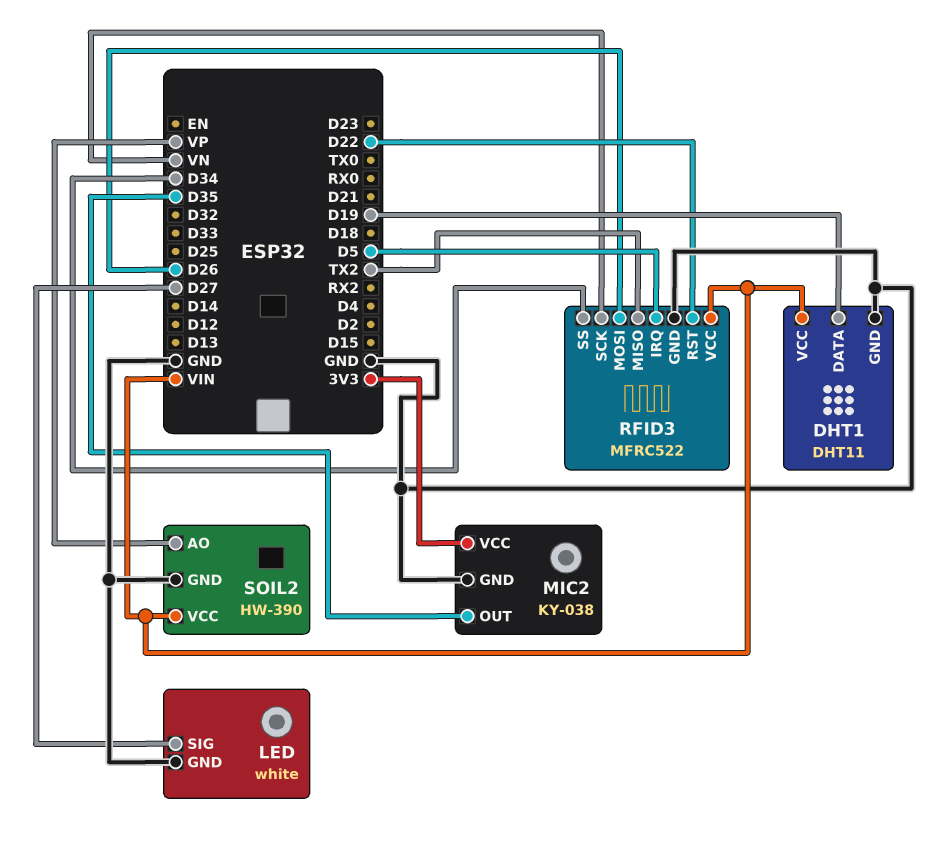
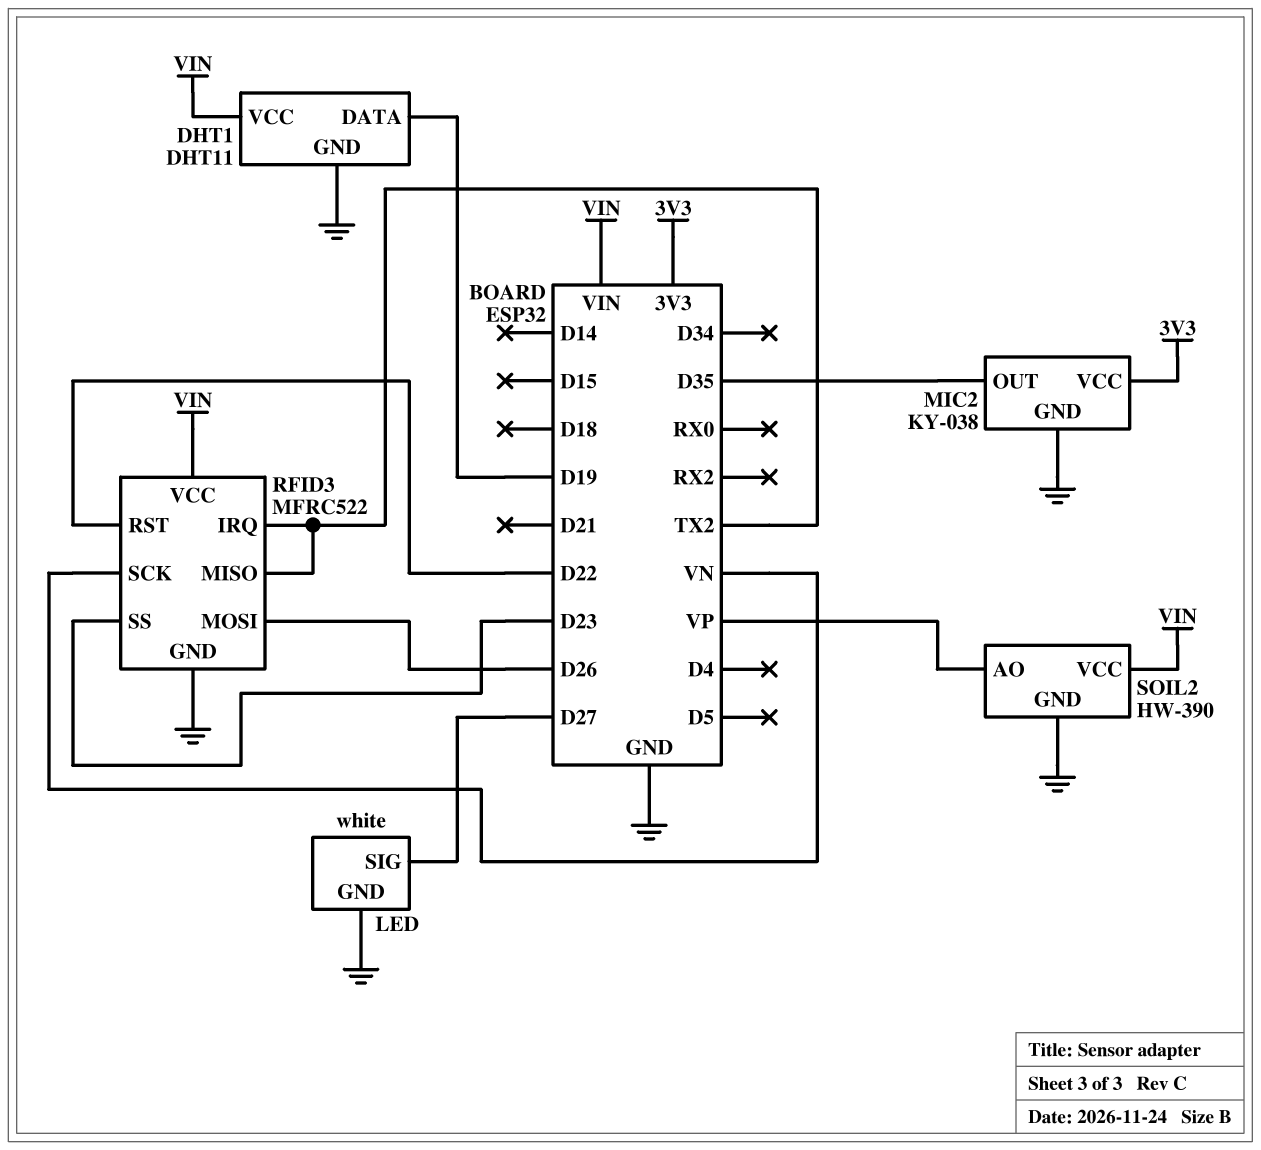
RFID3 pin IRQ: D5 -> TX2
RFID3 pin SS: D34 -> D23

